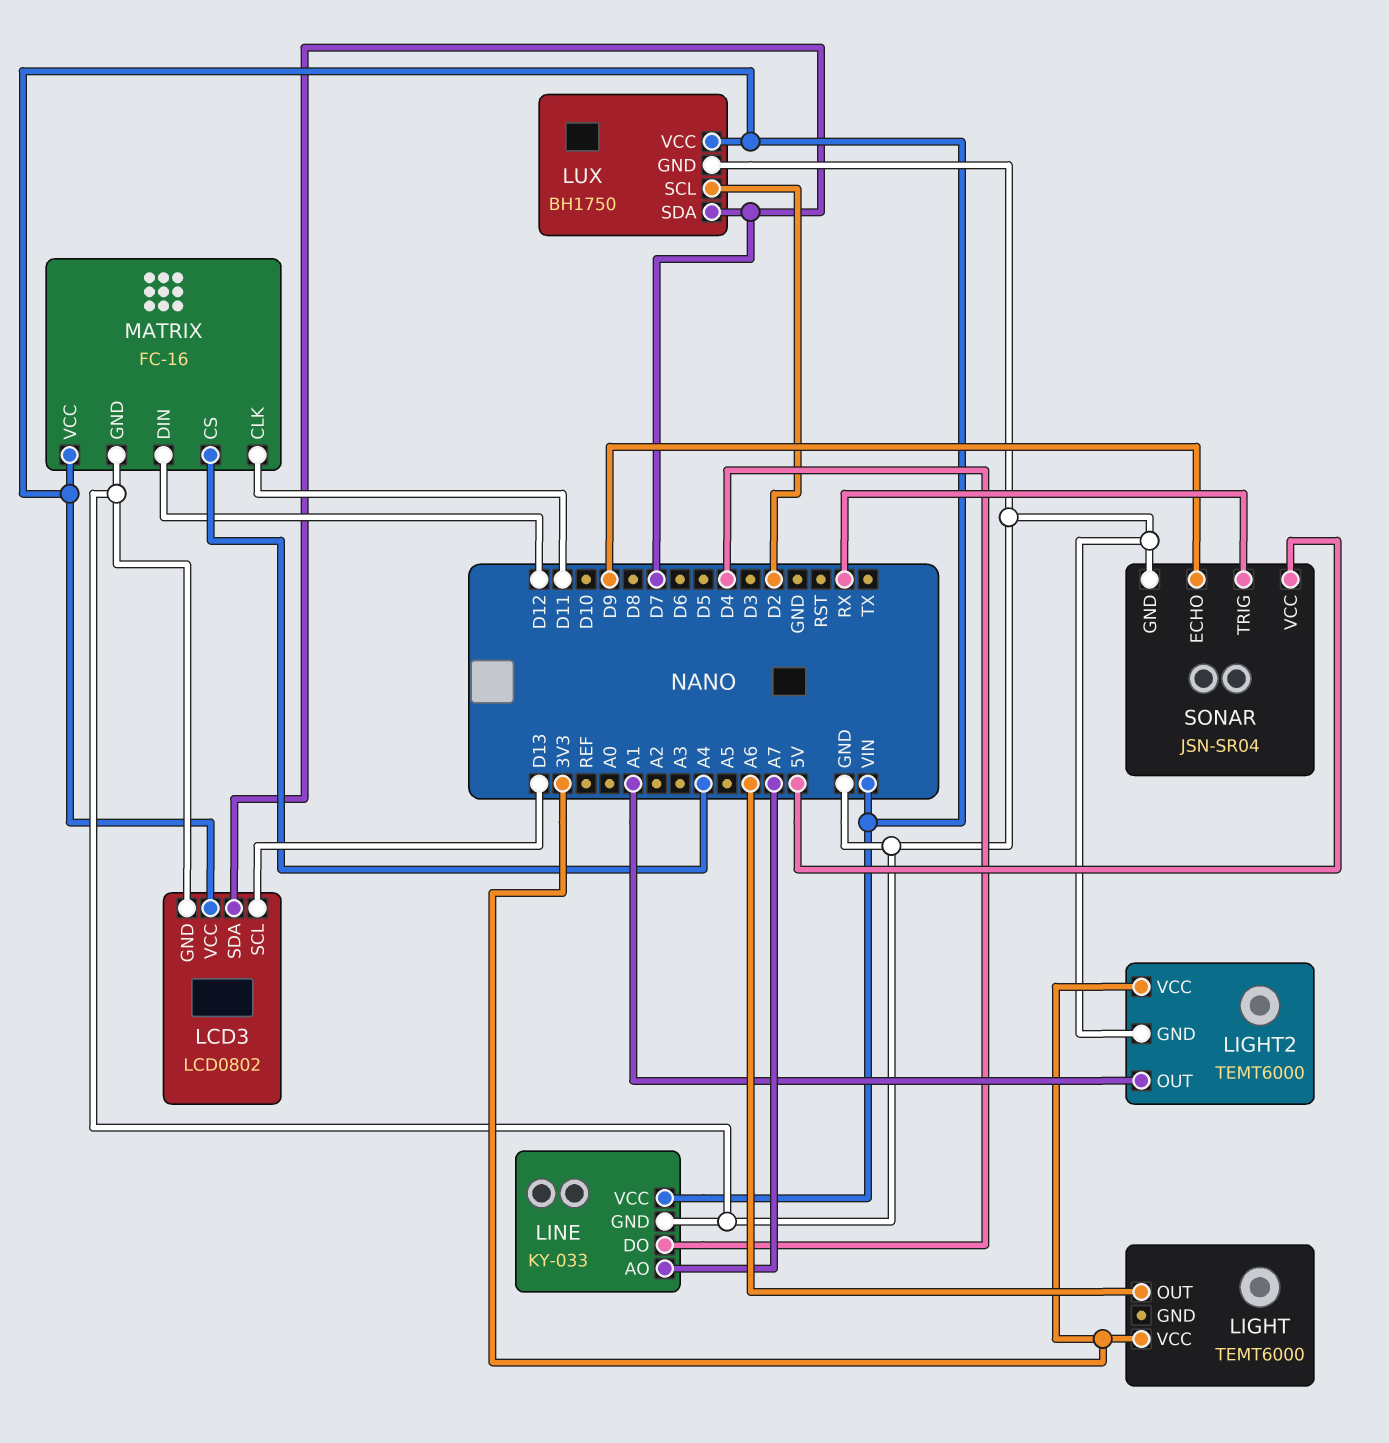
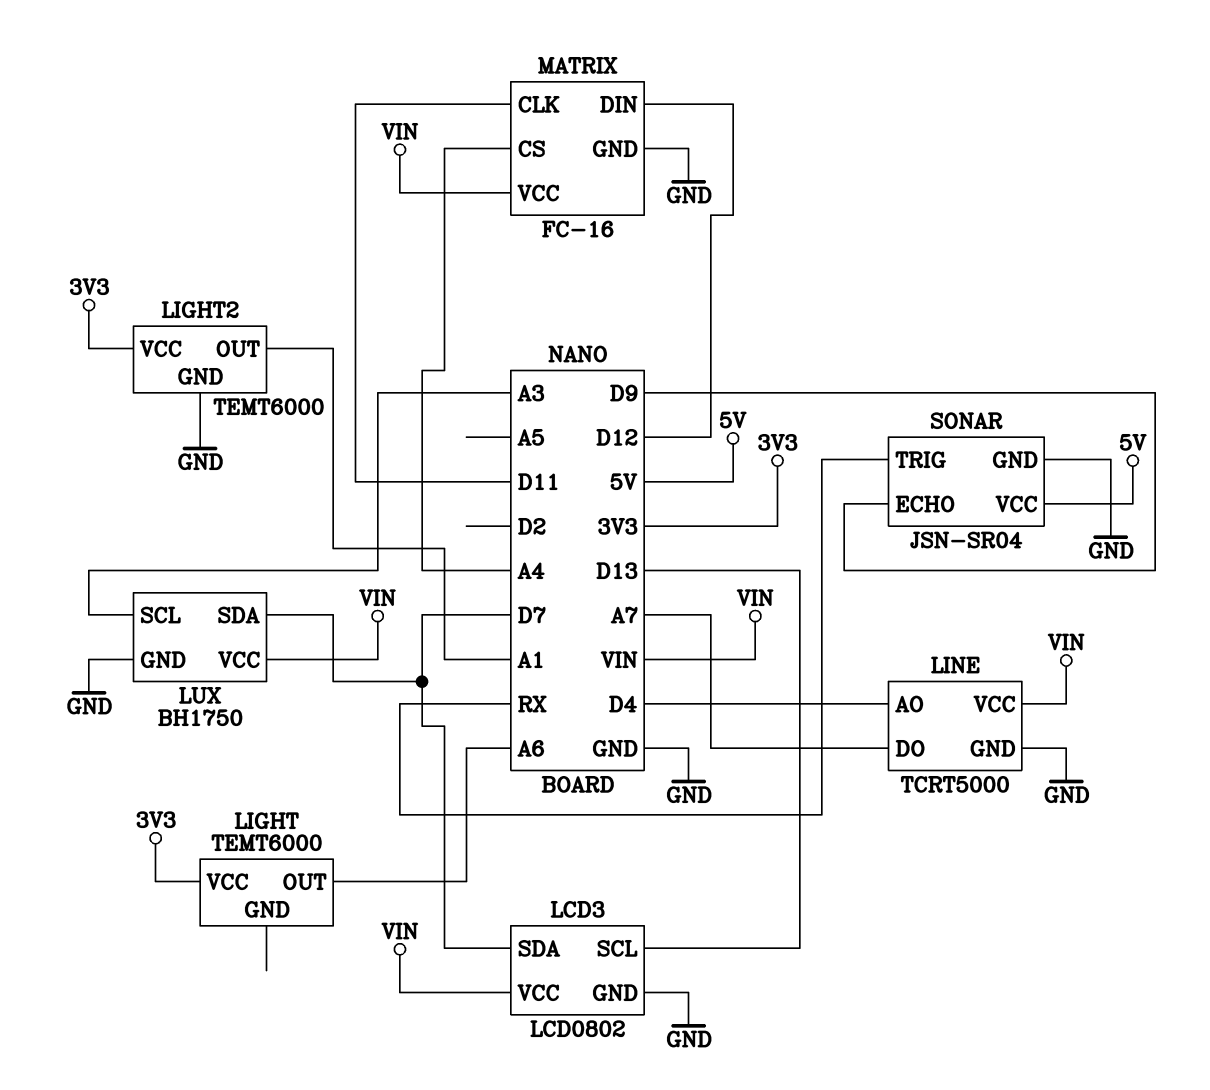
LINE: KY-033 -> TCRT5000
LINE pin AO: A7 -> D4
LINE pin DO: D4 -> A7
LUX pin SCL: D2 -> A3

